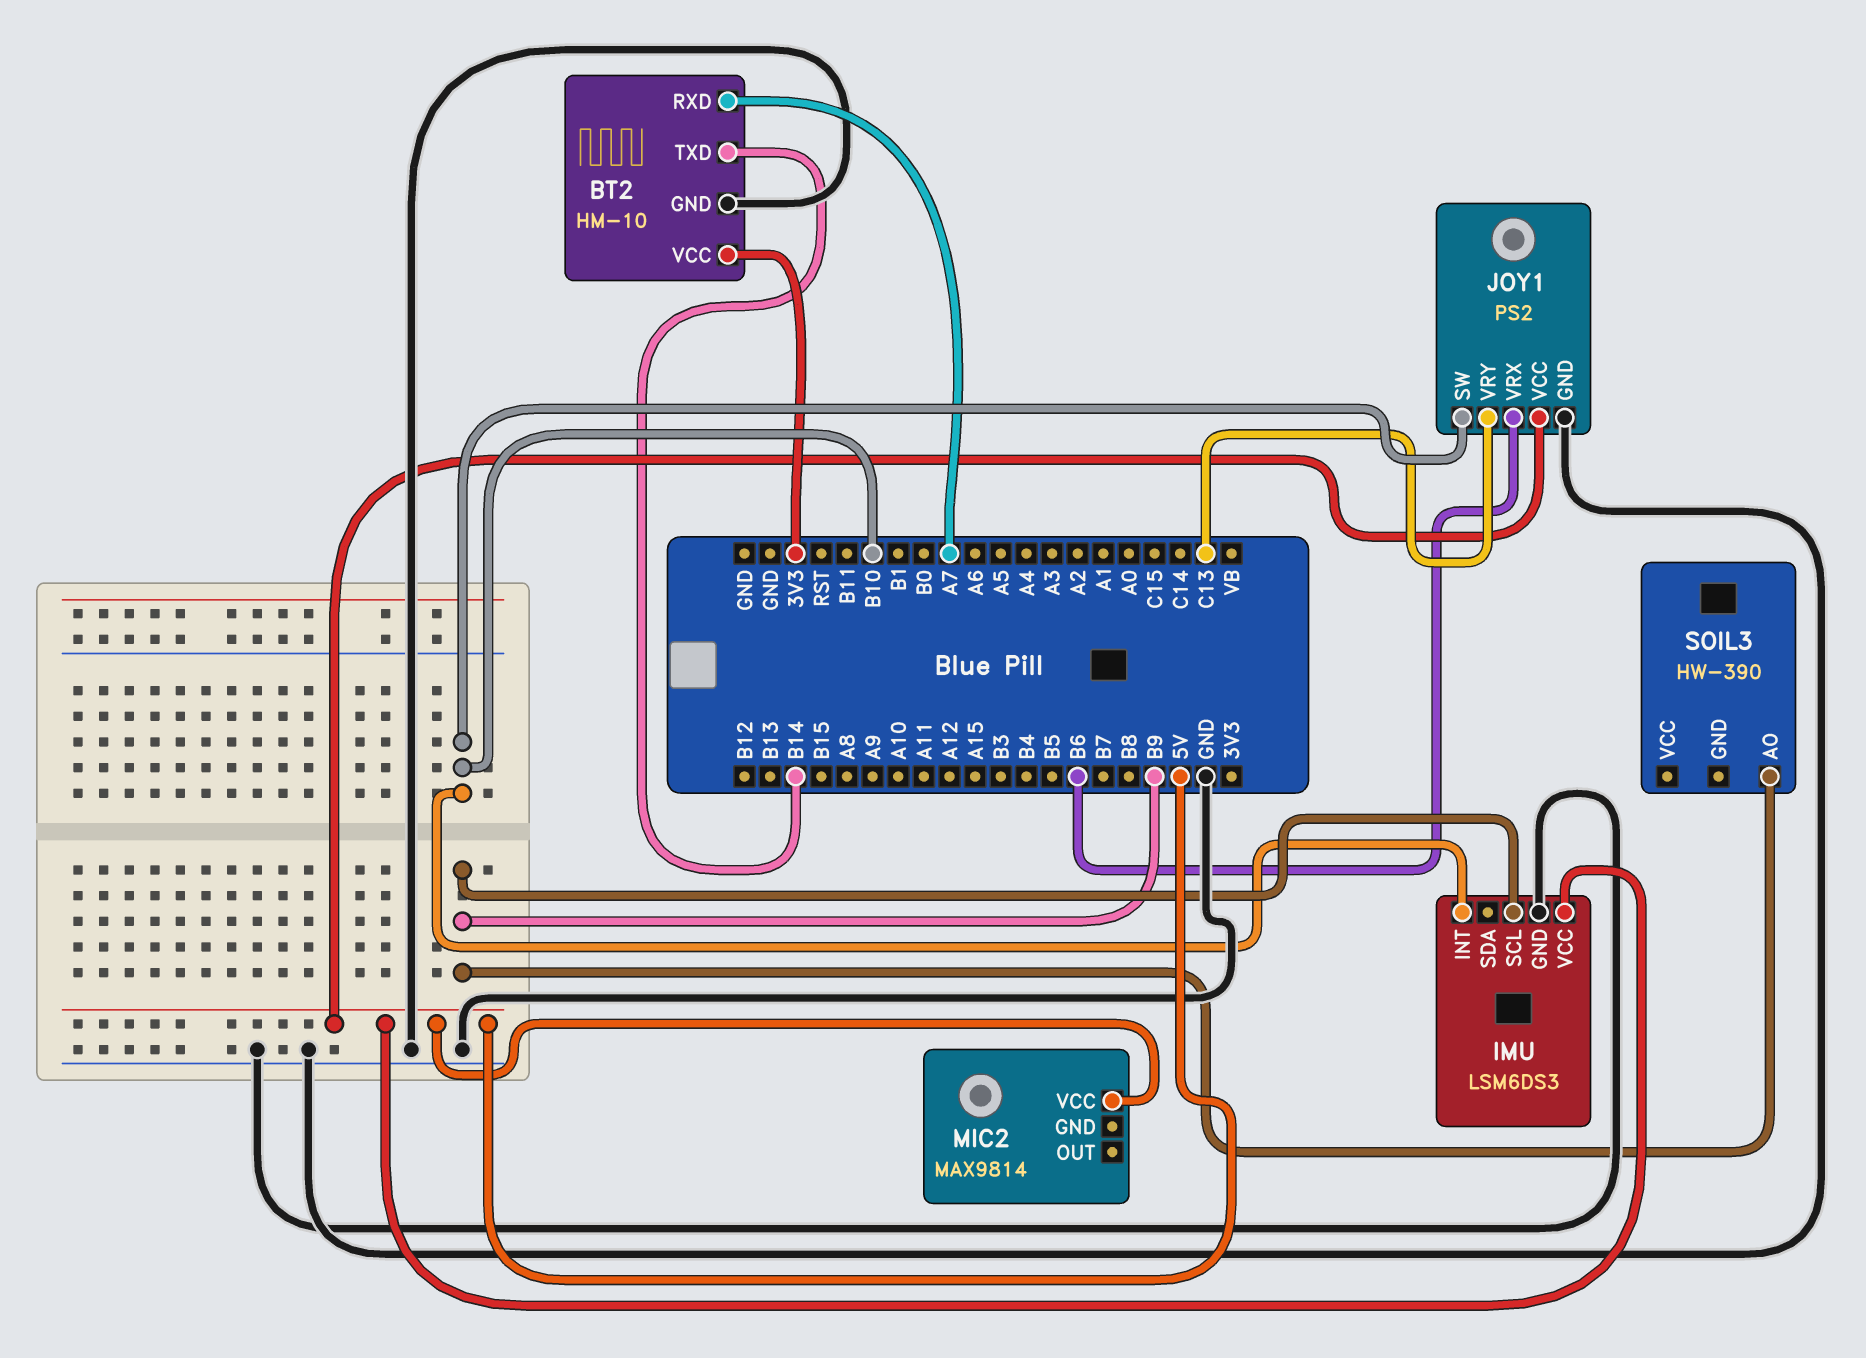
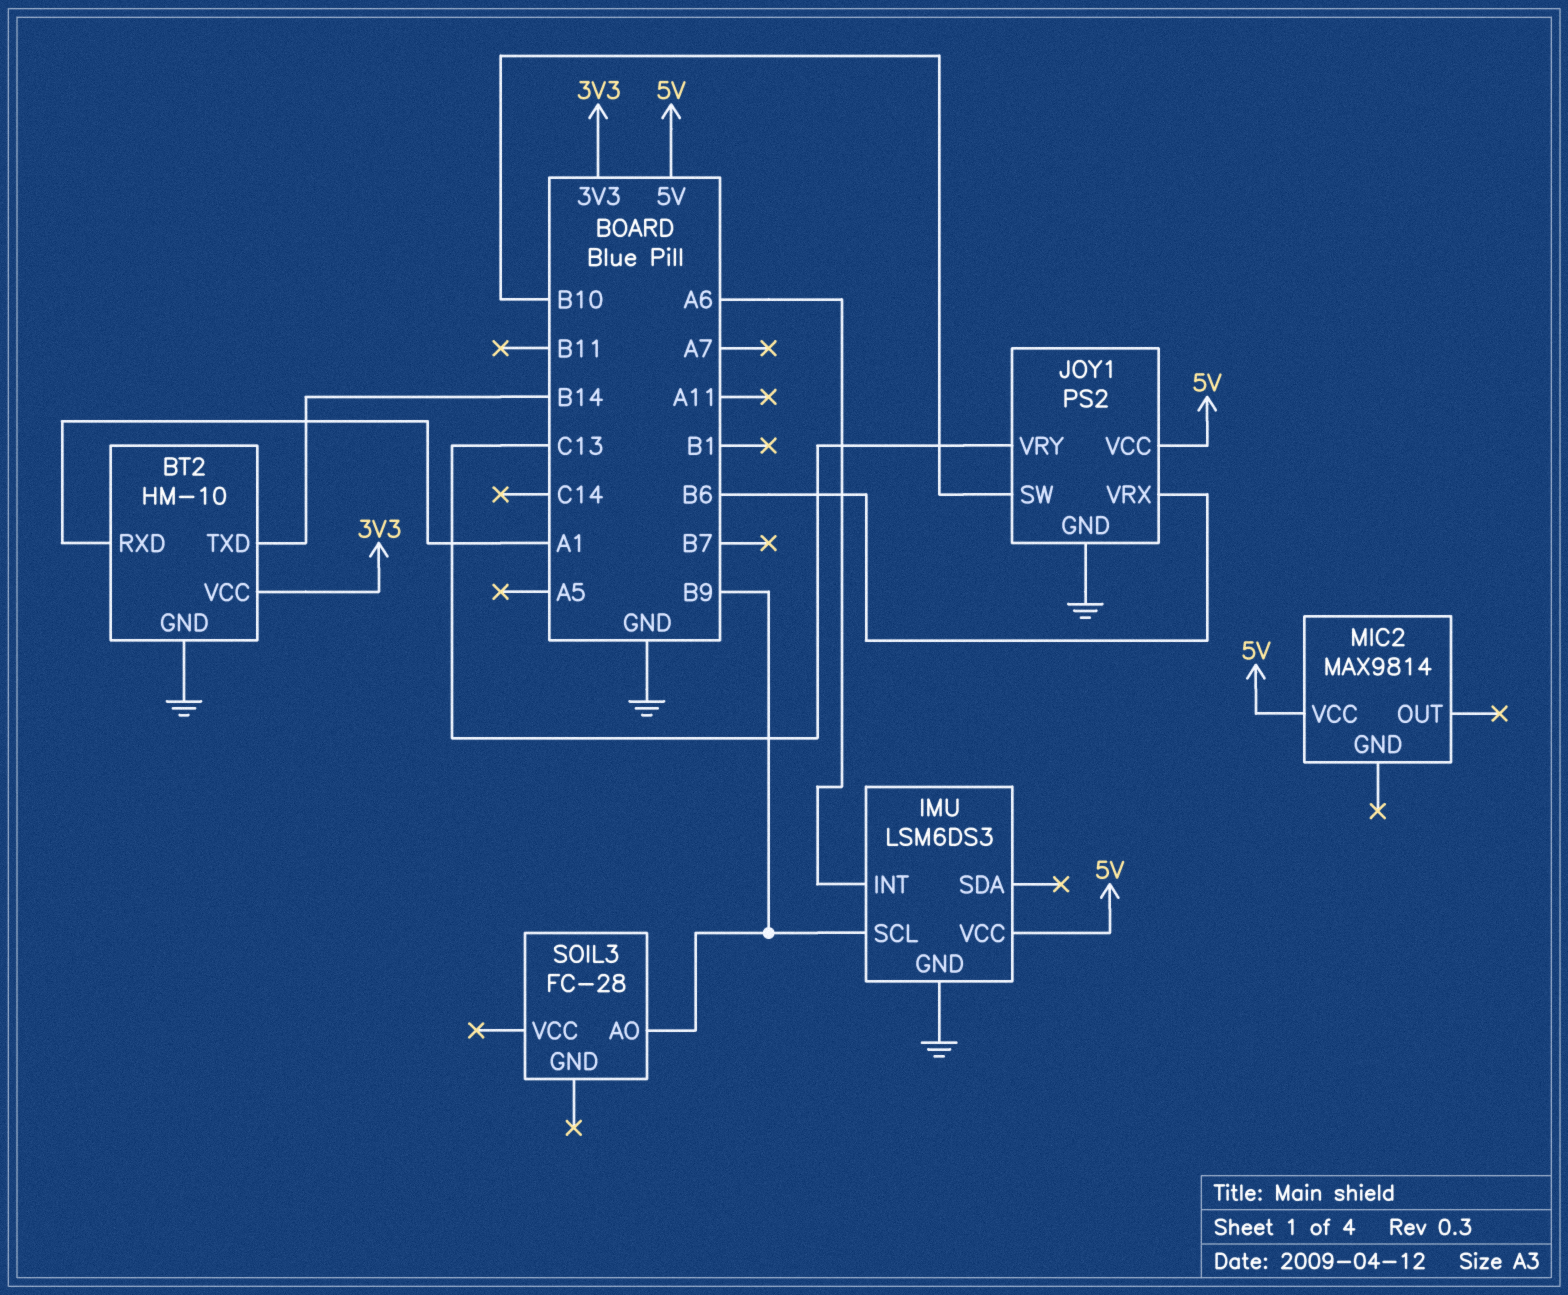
BT2 pin RXD: A7 -> A1
IMU pin INT: B10 -> A6
SOIL3: HW-390 -> FC-28

